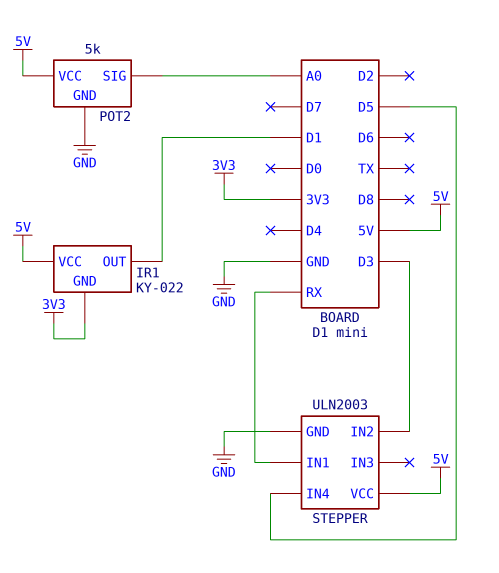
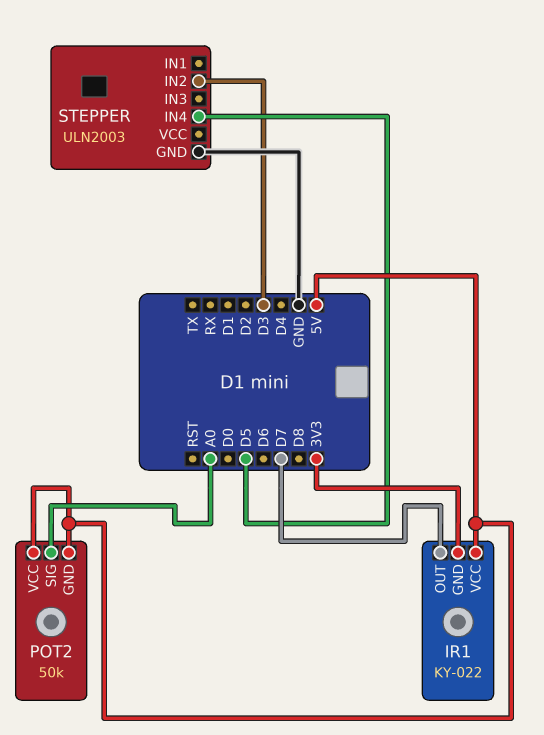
IR1 pin OUT: D1 -> D7
POT2: 5k -> 50k
POT2 pin GND: GND -> 5V
STEPPER pin IN1: RX -> none
STEPPER pin VCC: 5V -> none

